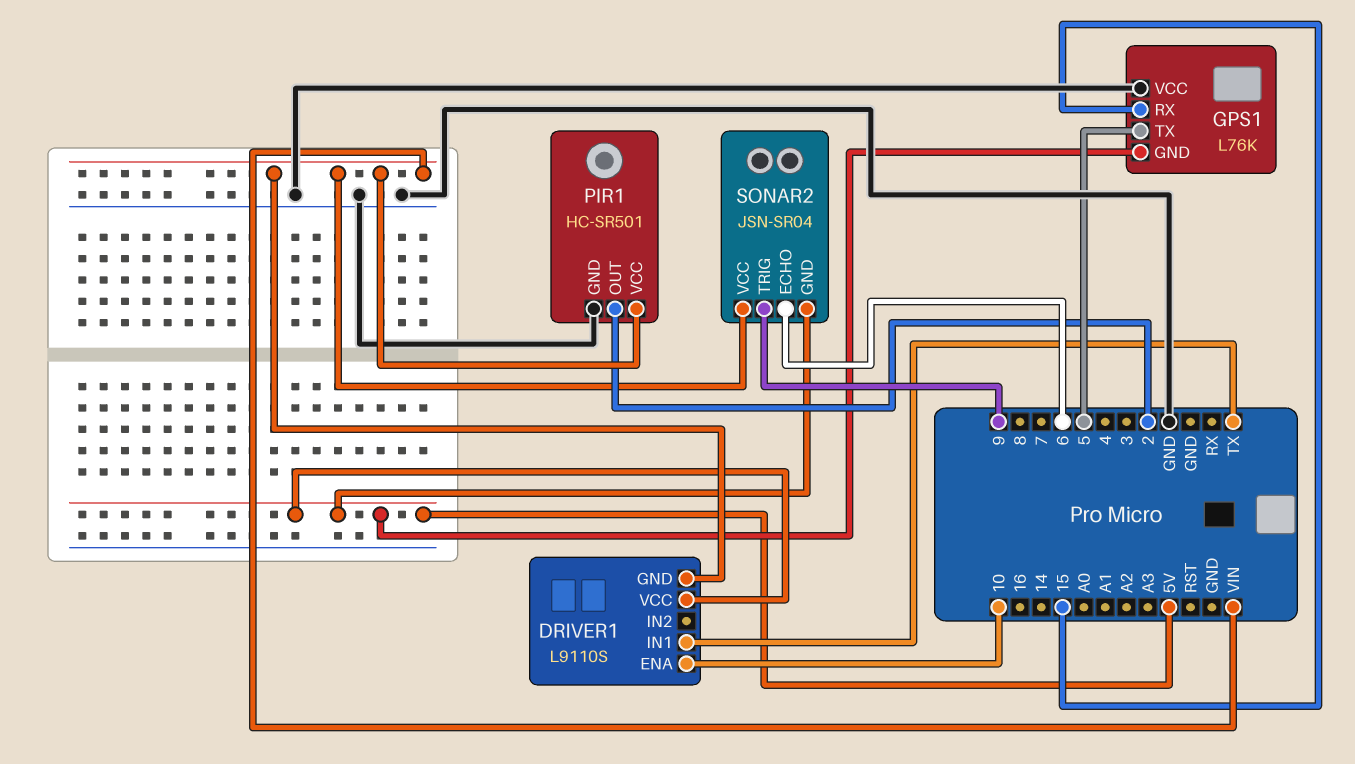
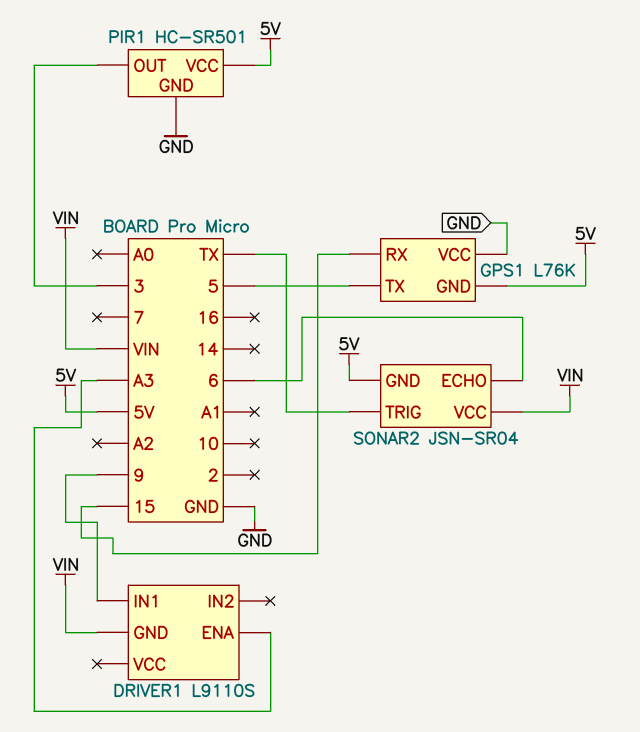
DRIVER1 pin ENA: 10 -> A3
DRIVER1 pin IN1: TX -> 9
DRIVER1 pin VCC: 5V -> none
PIR1 pin OUT: 2 -> 3
PIR1 pin VCC: VIN -> 5V
SONAR2 pin TRIG: 9 -> TX

